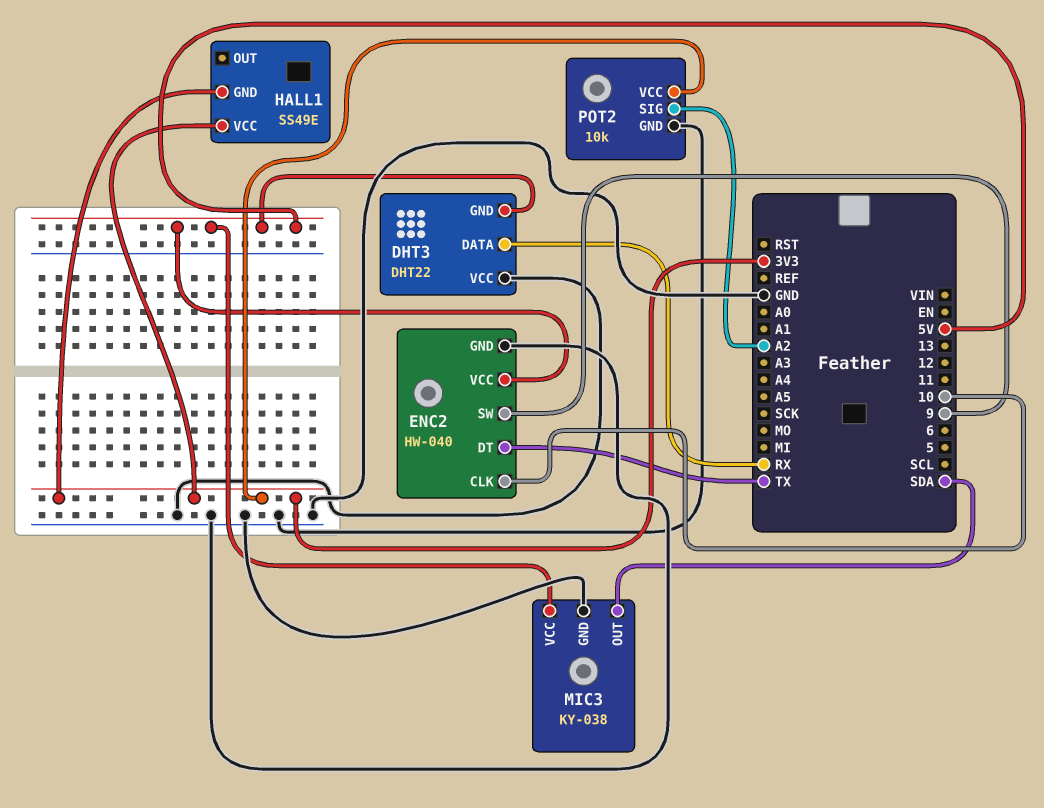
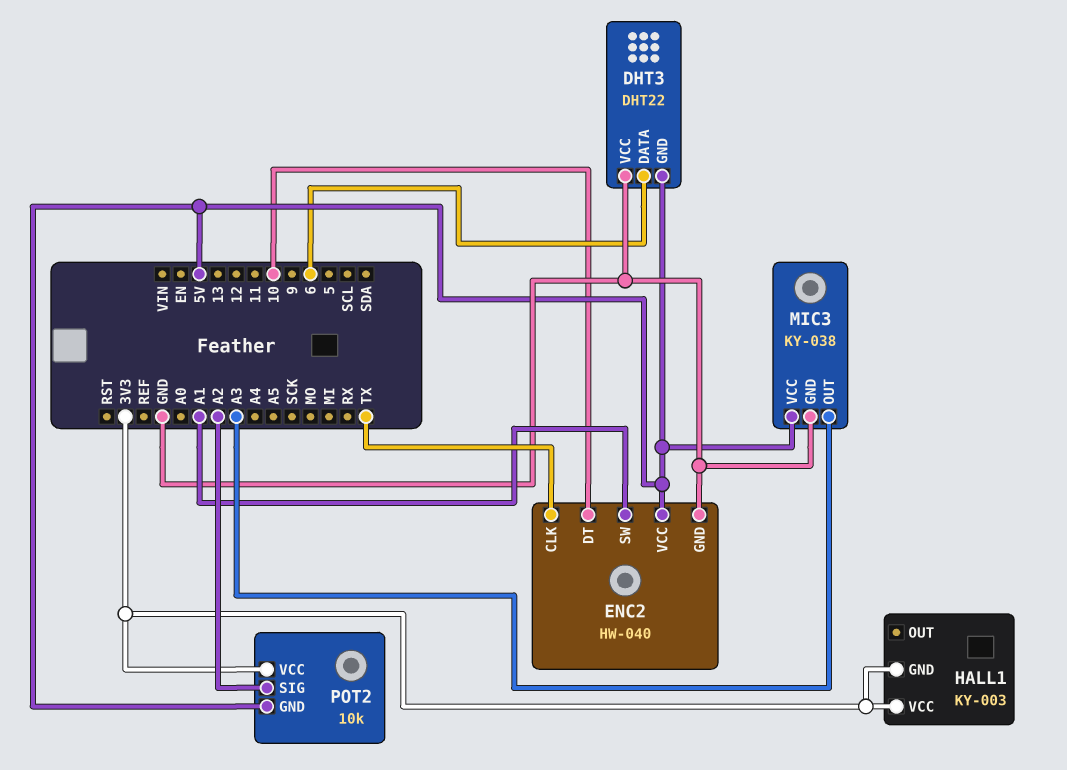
DHT3 pin DATA: RX -> 6
ENC2 pin CLK: 10 -> TX
ENC2 pin DT: TX -> 10
ENC2 pin SW: 9 -> A1
HALL1: SS49E -> KY-003
MIC3 pin OUT: SDA -> A3
POT2 pin GND: GND -> 5V

